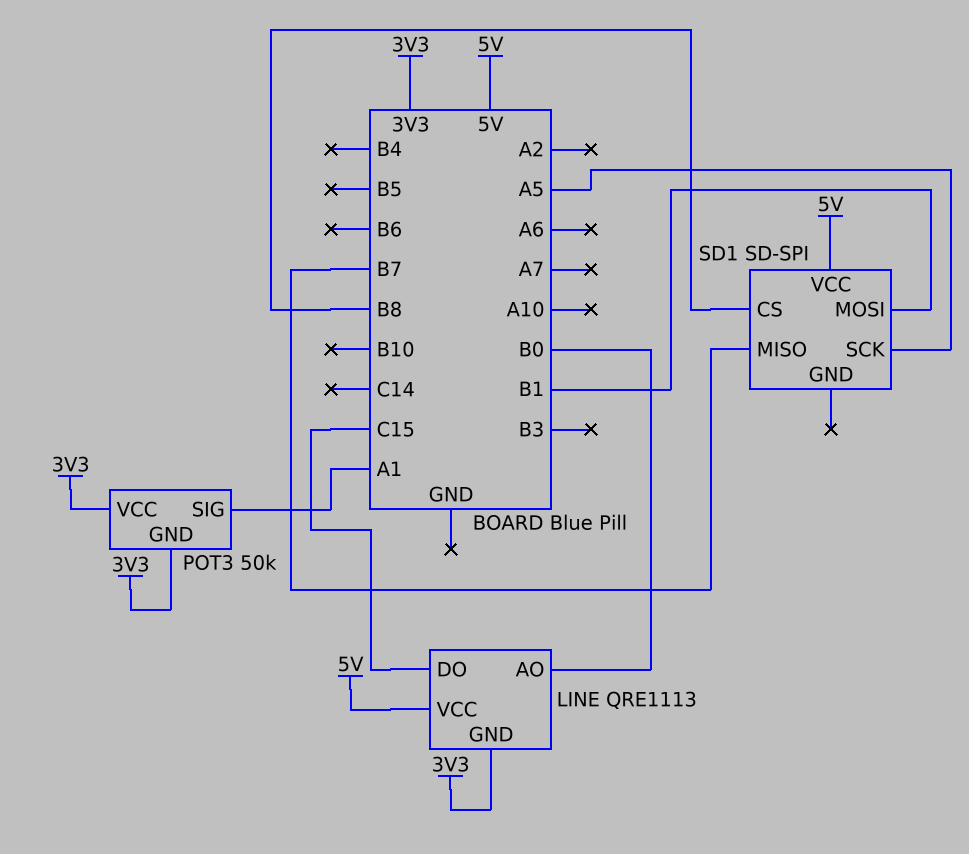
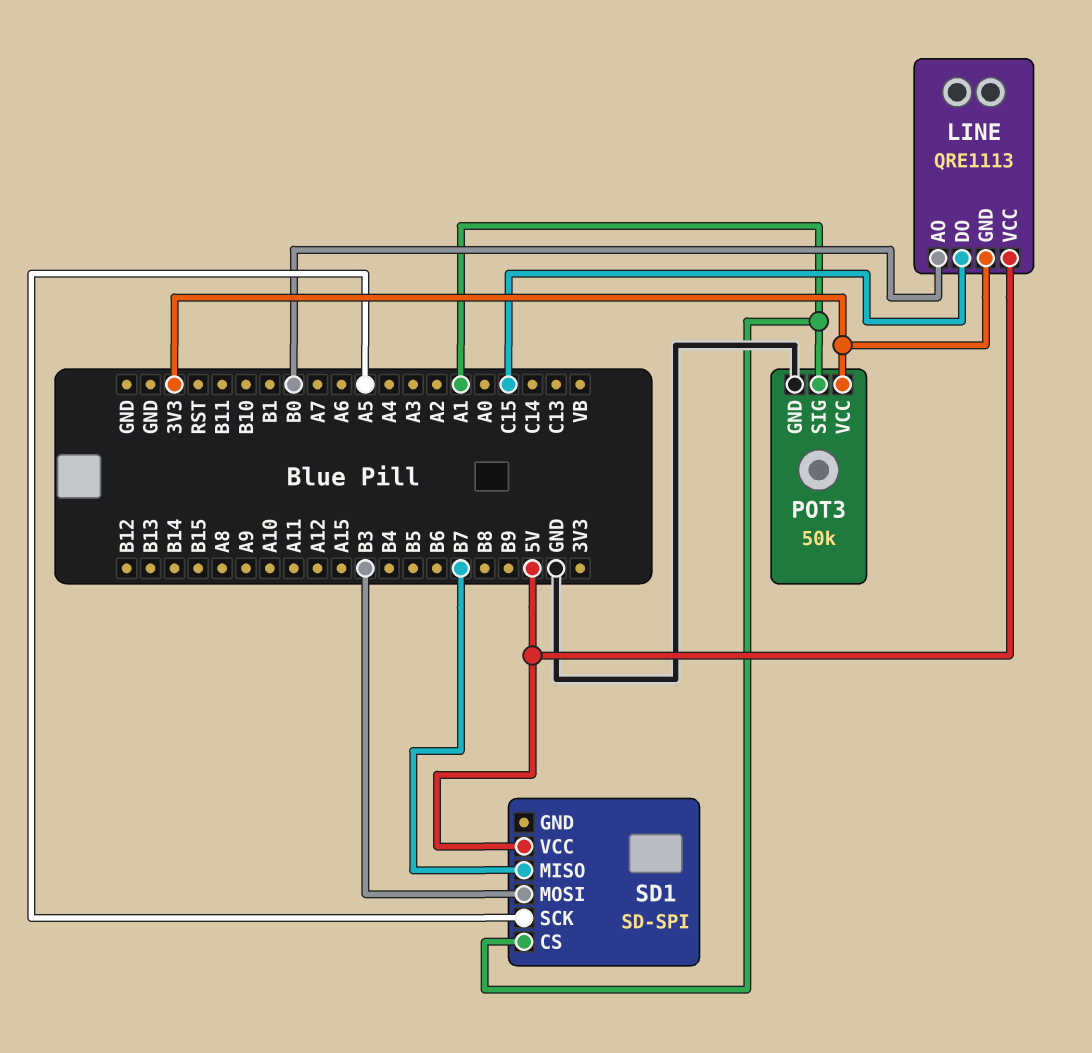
POT3 pin GND: 3V3 -> GND
SD1 pin CS: B8 -> A1
SD1 pin MOSI: B1 -> B3

